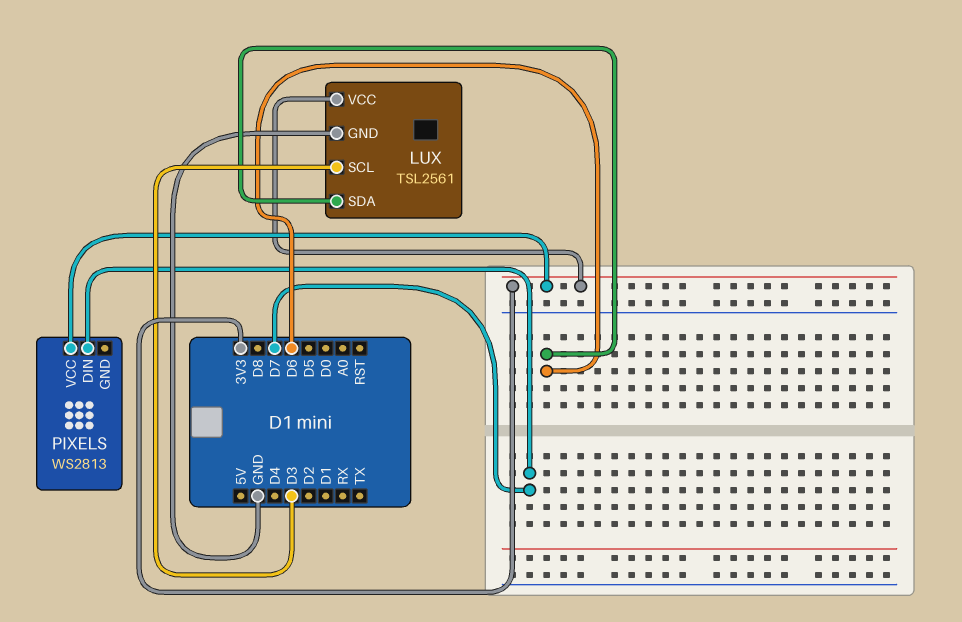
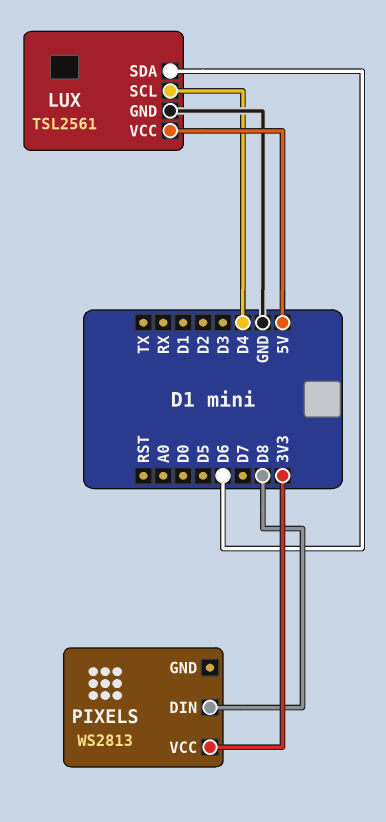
LUX pin SCL: D3 -> D4
LUX pin VCC: 3V3 -> 5V
PIXELS pin DIN: D7 -> D8

